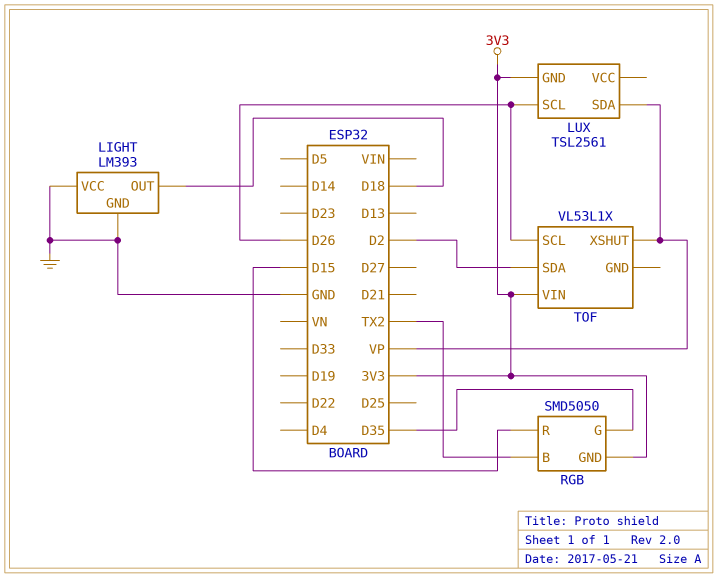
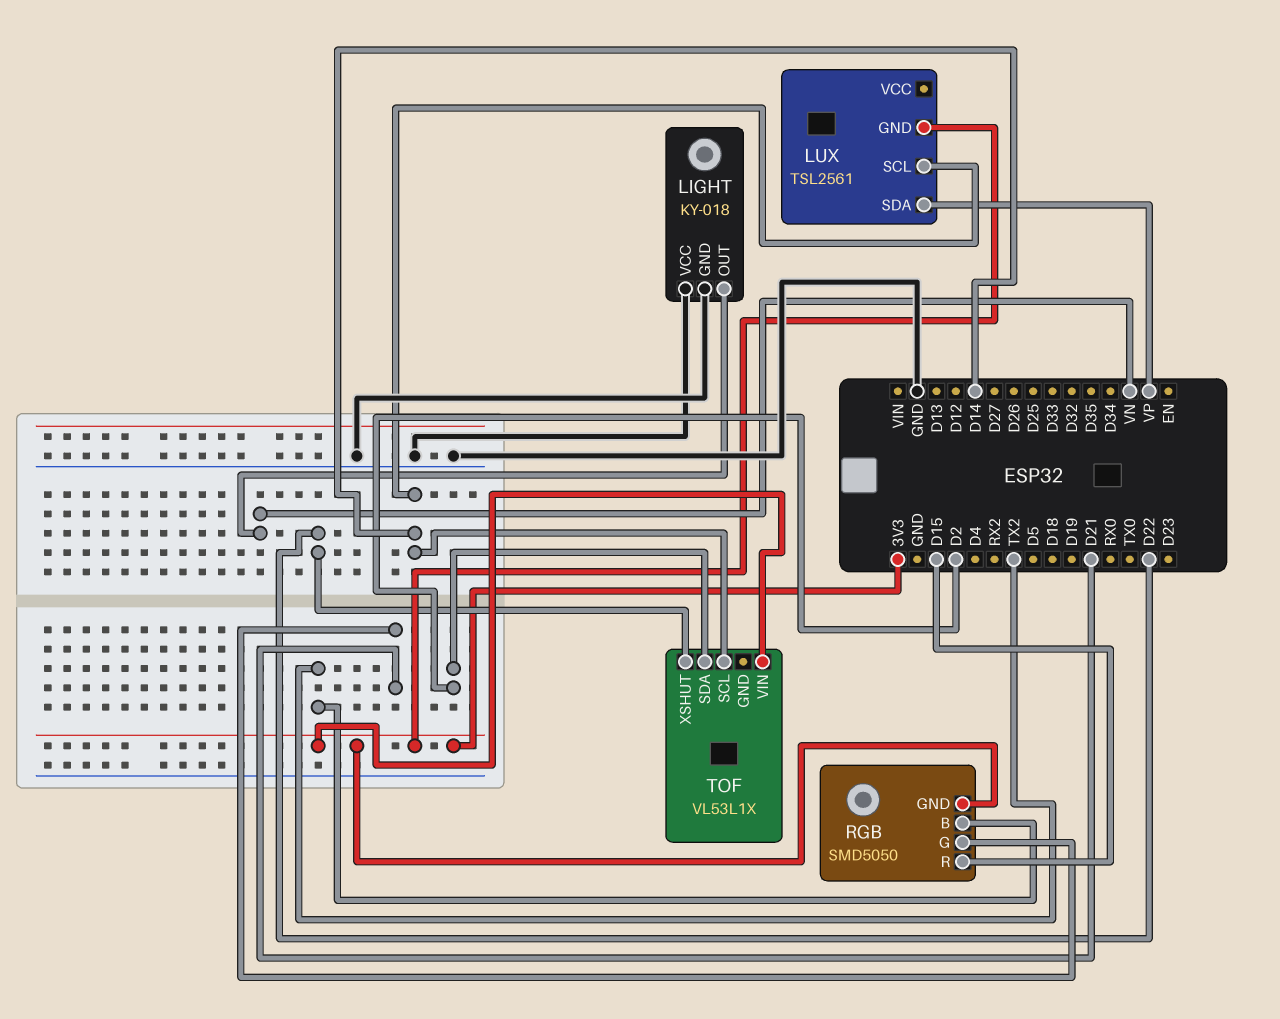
LIGHT: LM393 -> KY-018
LIGHT pin OUT: D18 -> VN
LUX pin SCL: D26 -> D14
RGB pin G: D35 -> D21
TOF pin SCL: D26 -> D14
TOF pin XSHUT: VP -> D22

